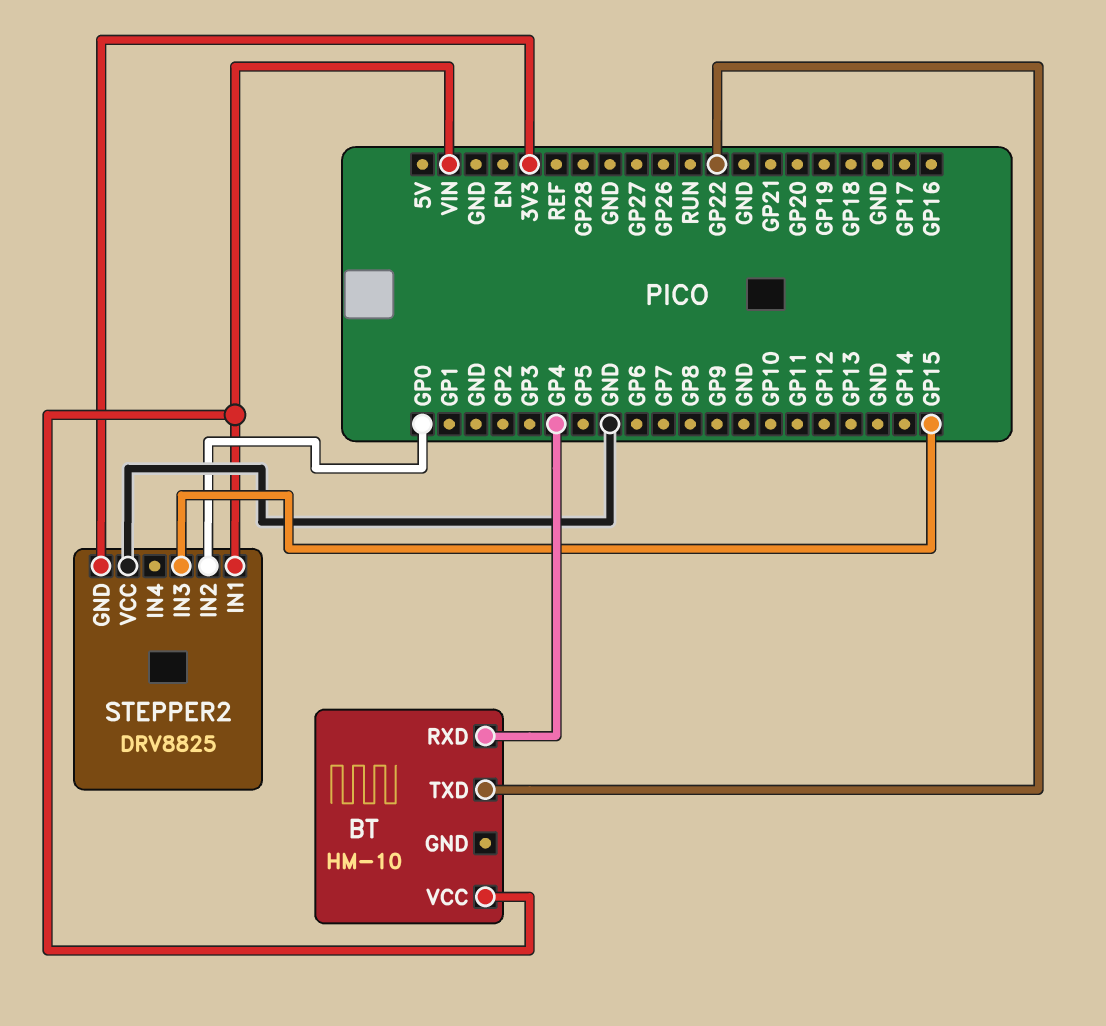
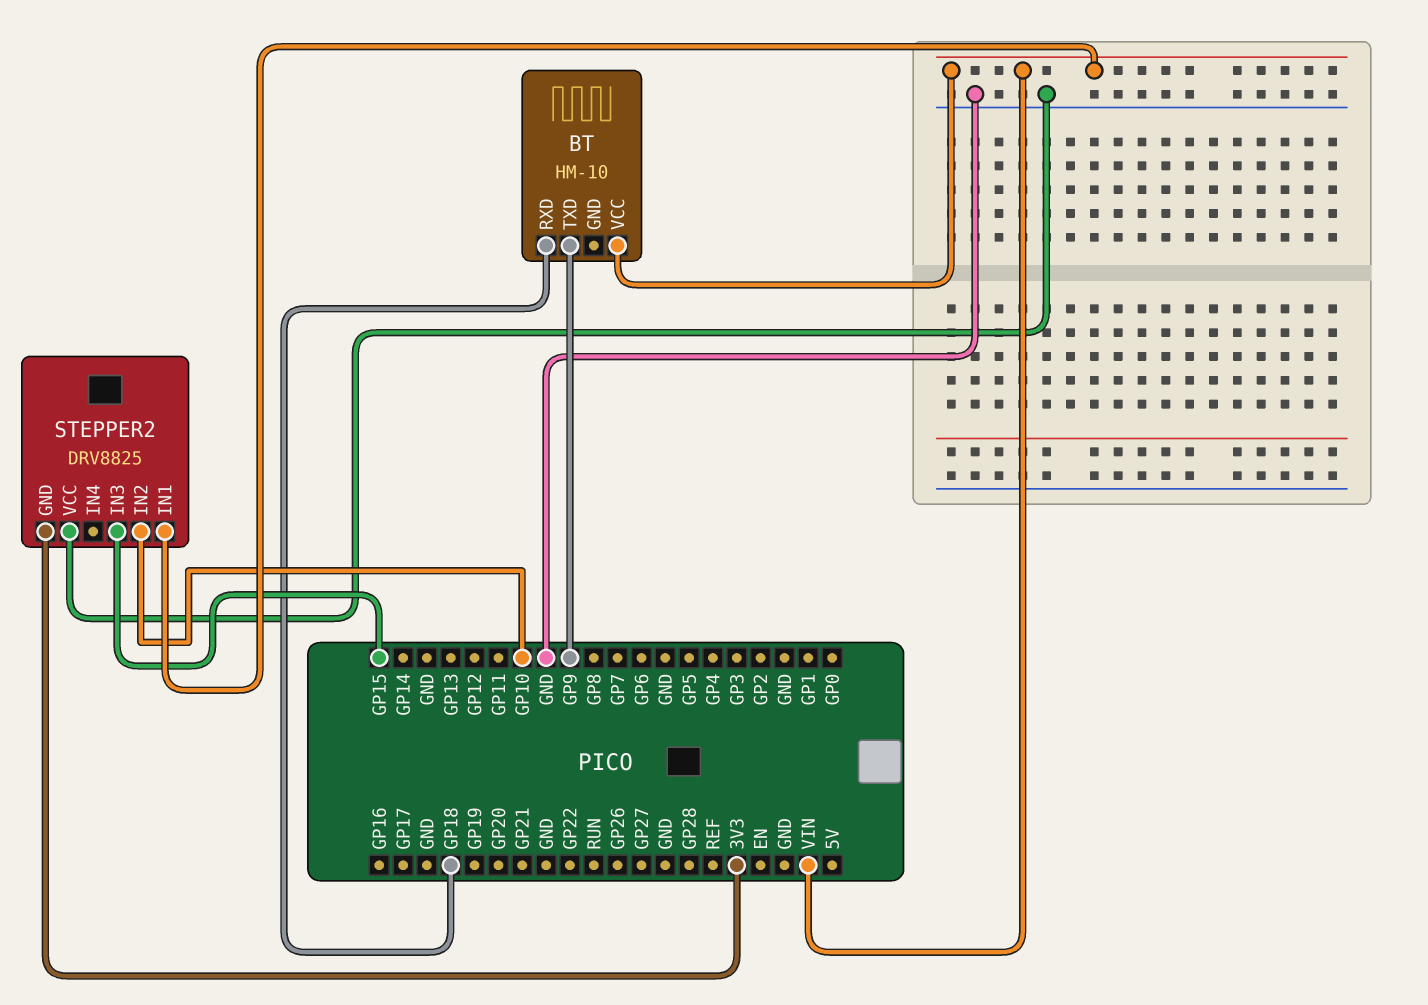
BT pin RXD: GP4 -> GP18
BT pin TXD: GP22 -> GP9
STEPPER2 pin IN2: GP0 -> GP10

